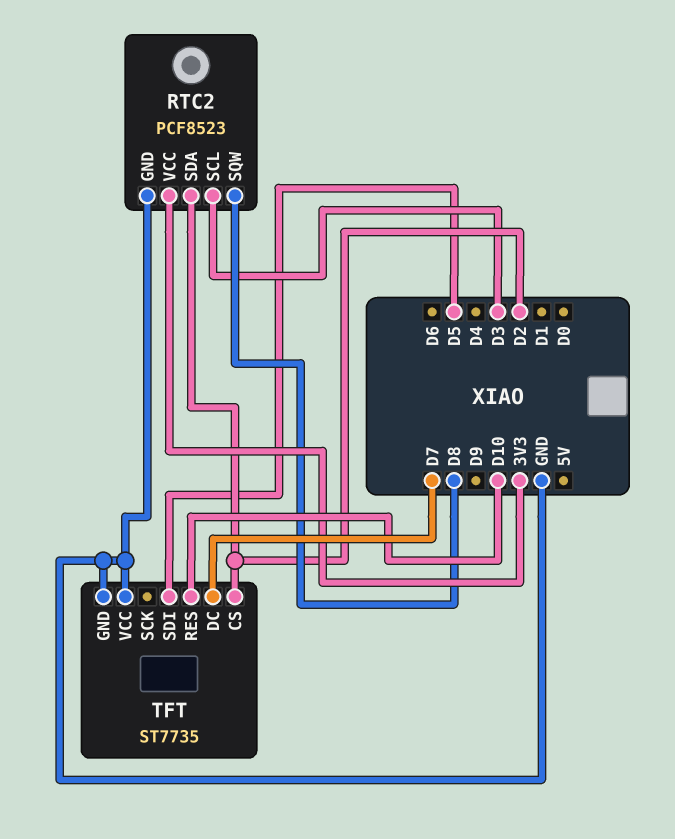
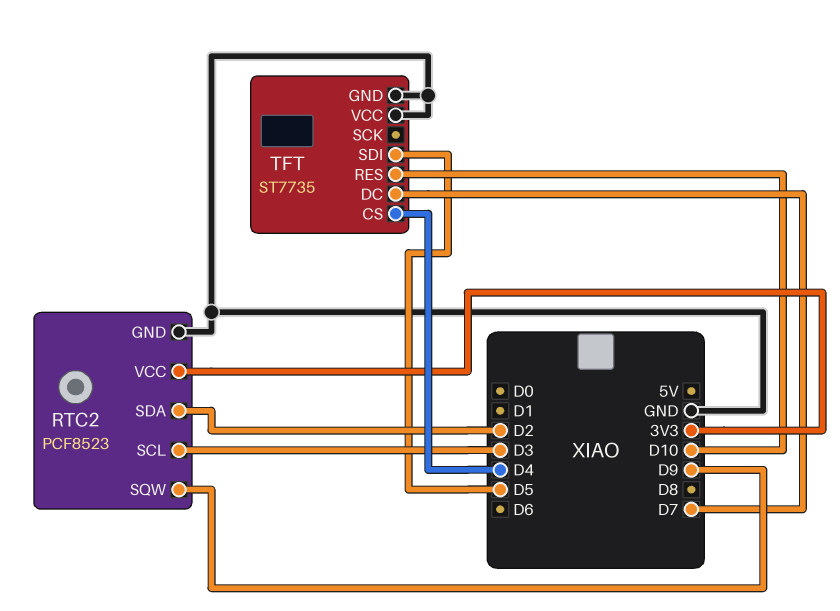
RTC2 pin SQW: D8 -> D9
TFT pin CS: D2 -> D4

